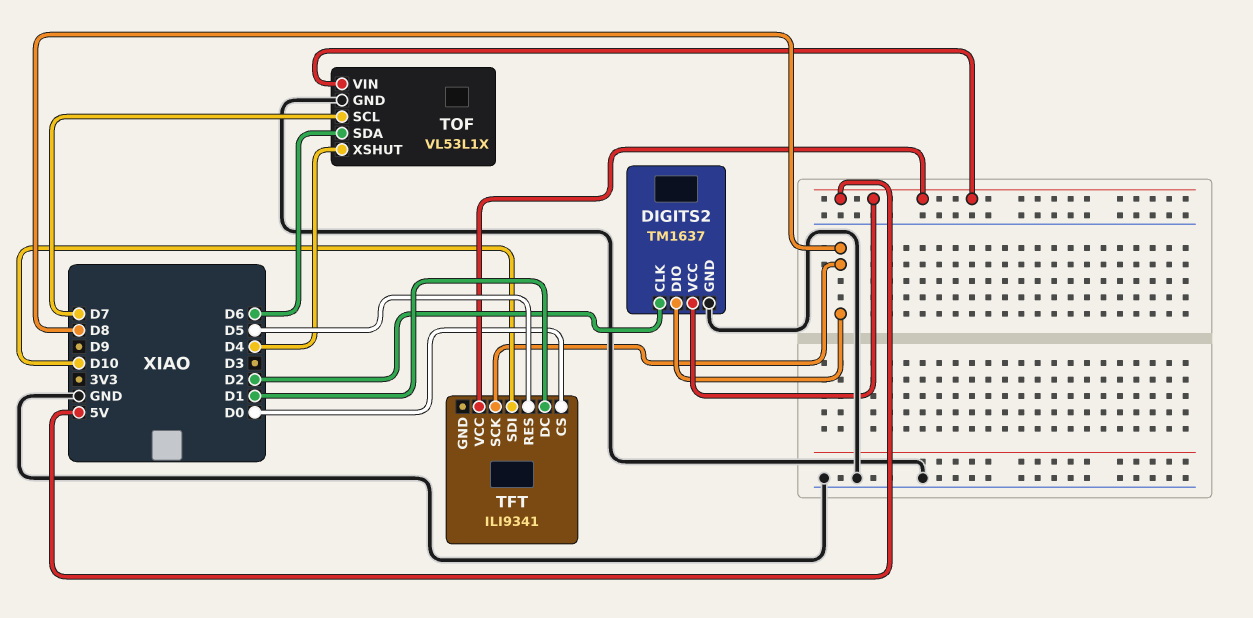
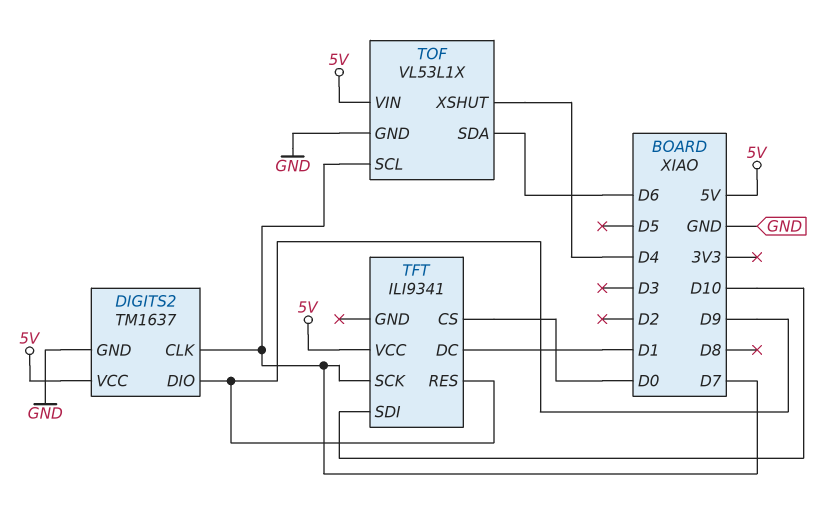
DIGITS2 pin CLK: D2 -> D7
DIGITS2 pin DIO: D8 -> D9
TFT pin RES: D5 -> D9
TFT pin SCK: D8 -> D7

